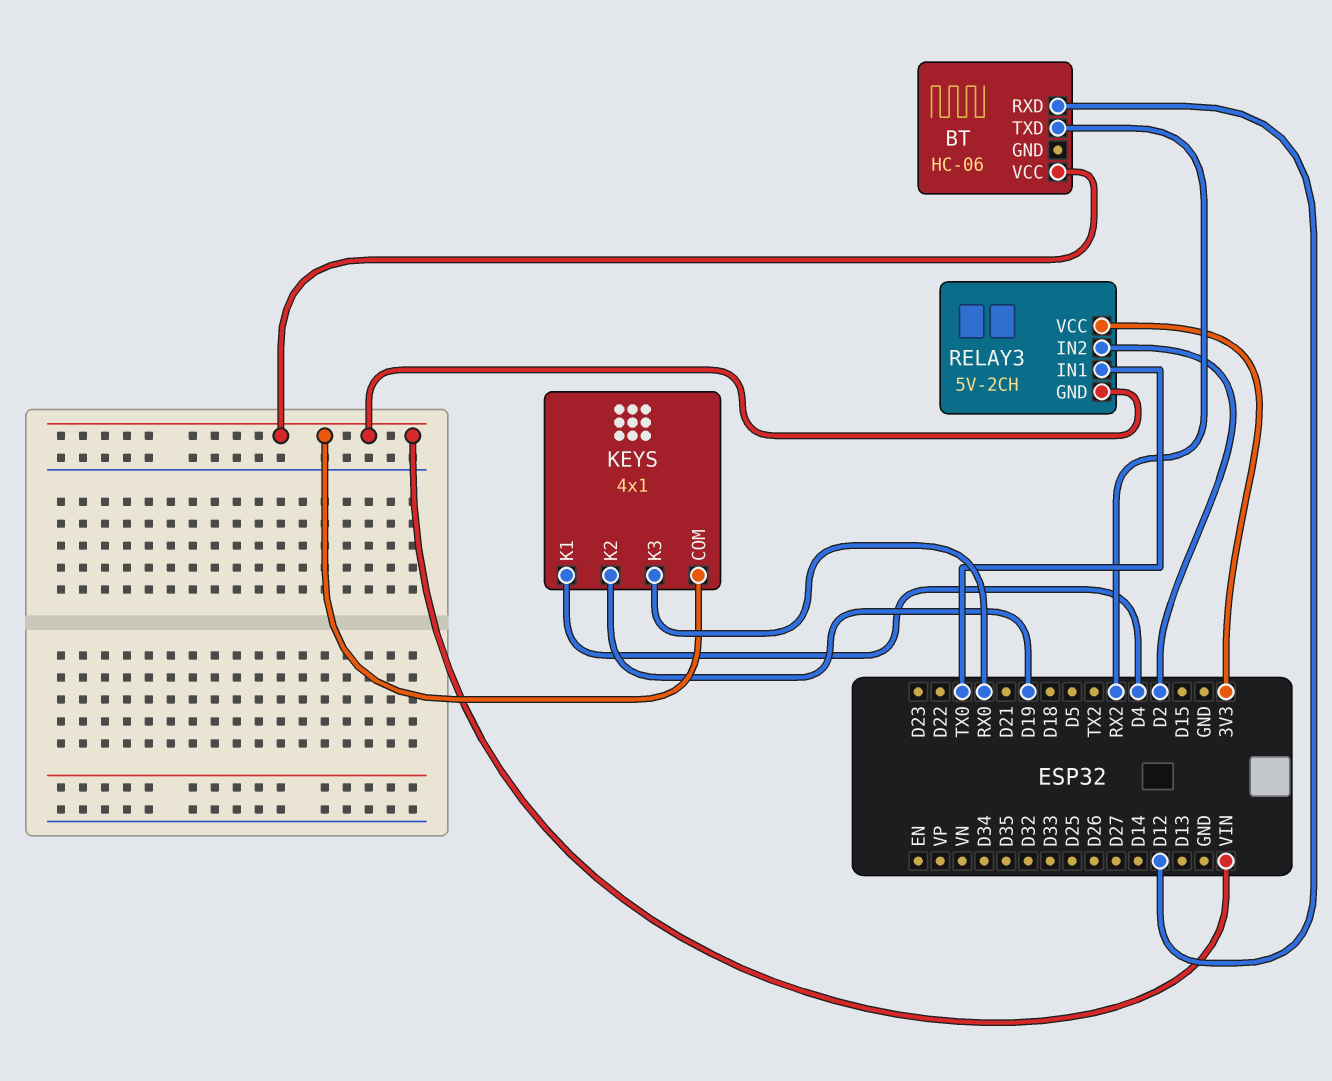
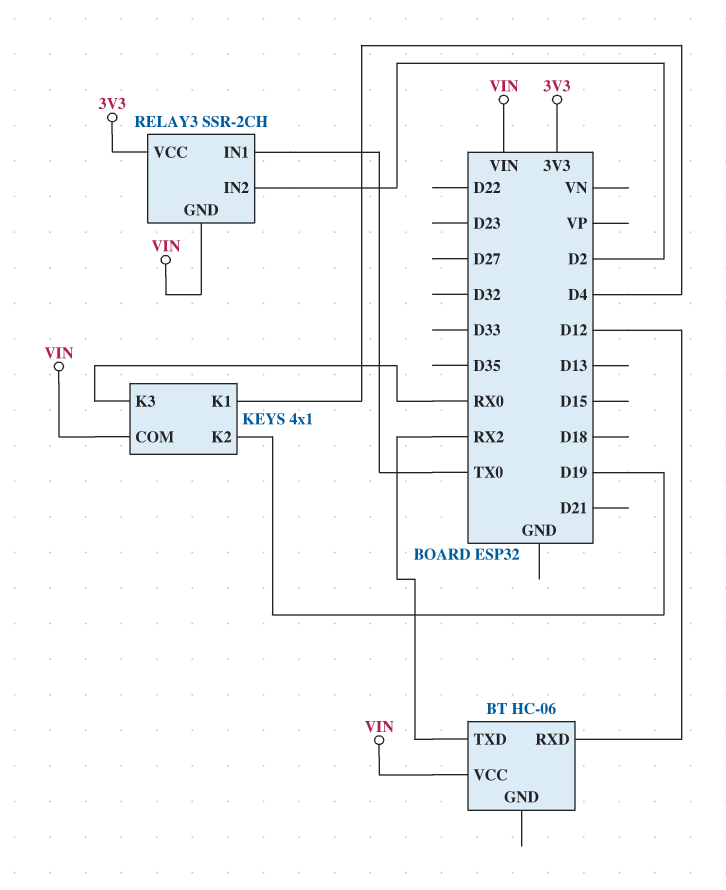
RELAY3: 5V-2CH -> SSR-2CH

